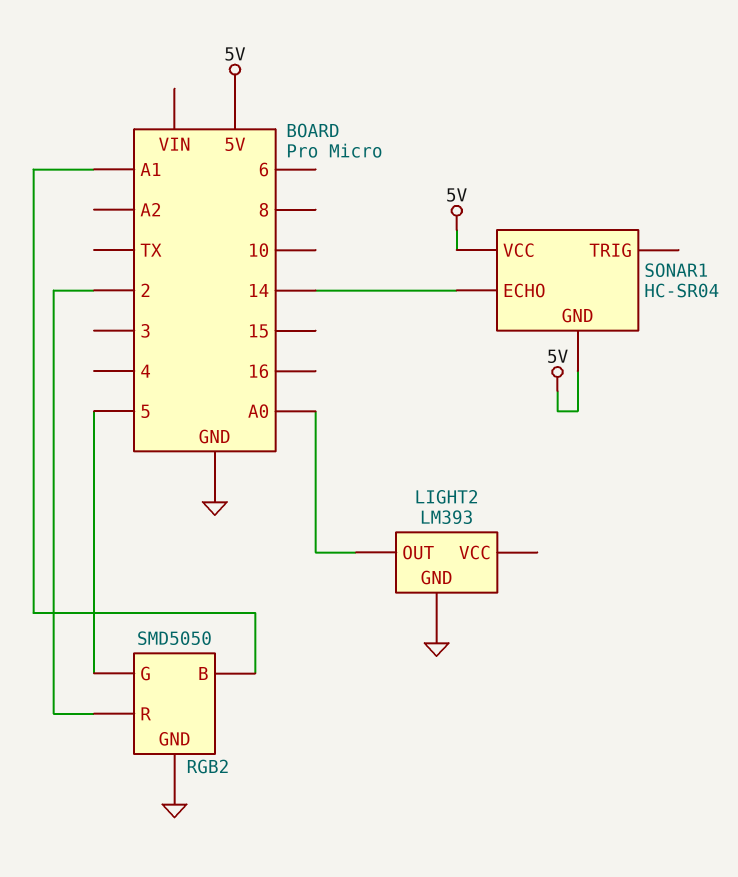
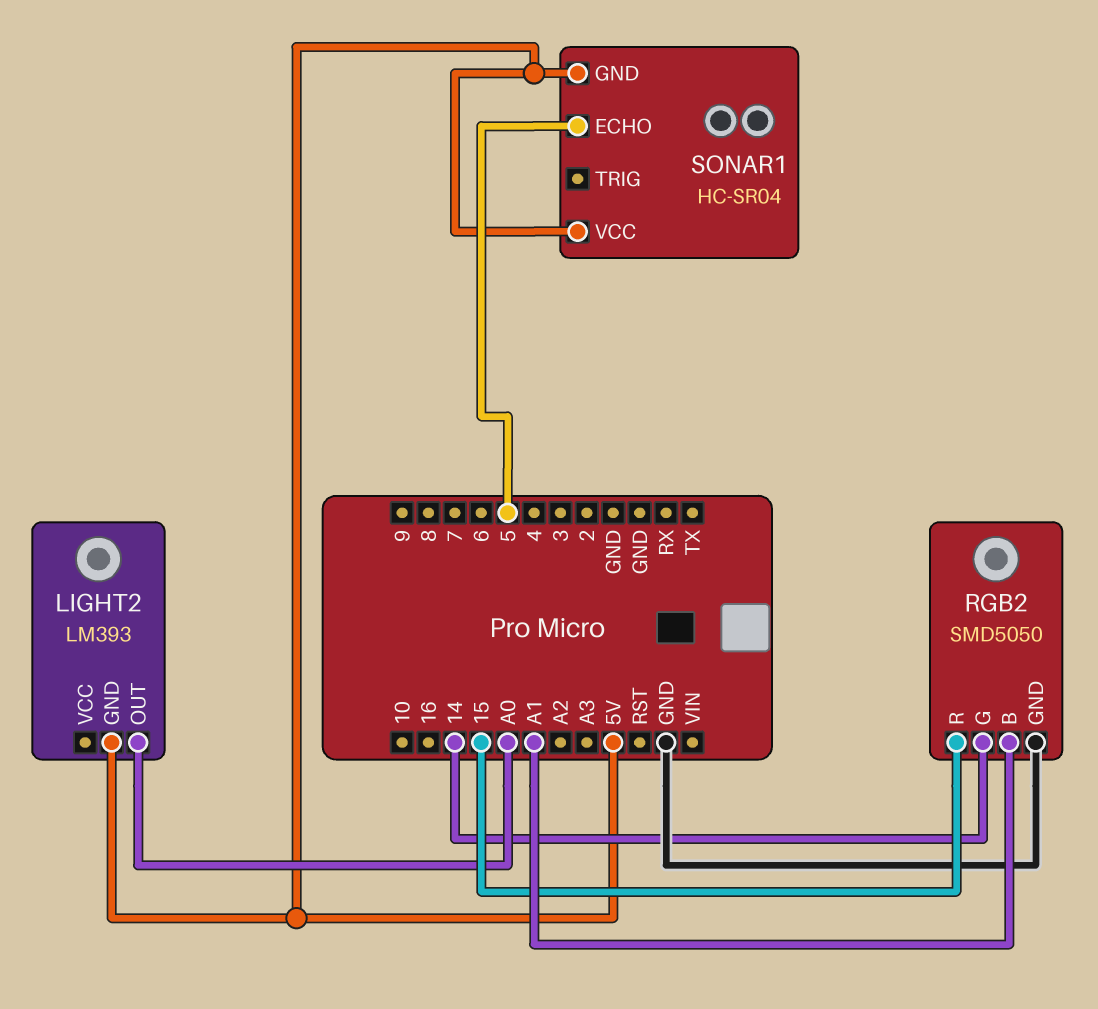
LIGHT2 pin GND: GND -> 5V
RGB2 pin G: 5 -> 14
RGB2 pin R: 2 -> 15
SONAR1 pin ECHO: 14 -> 5

